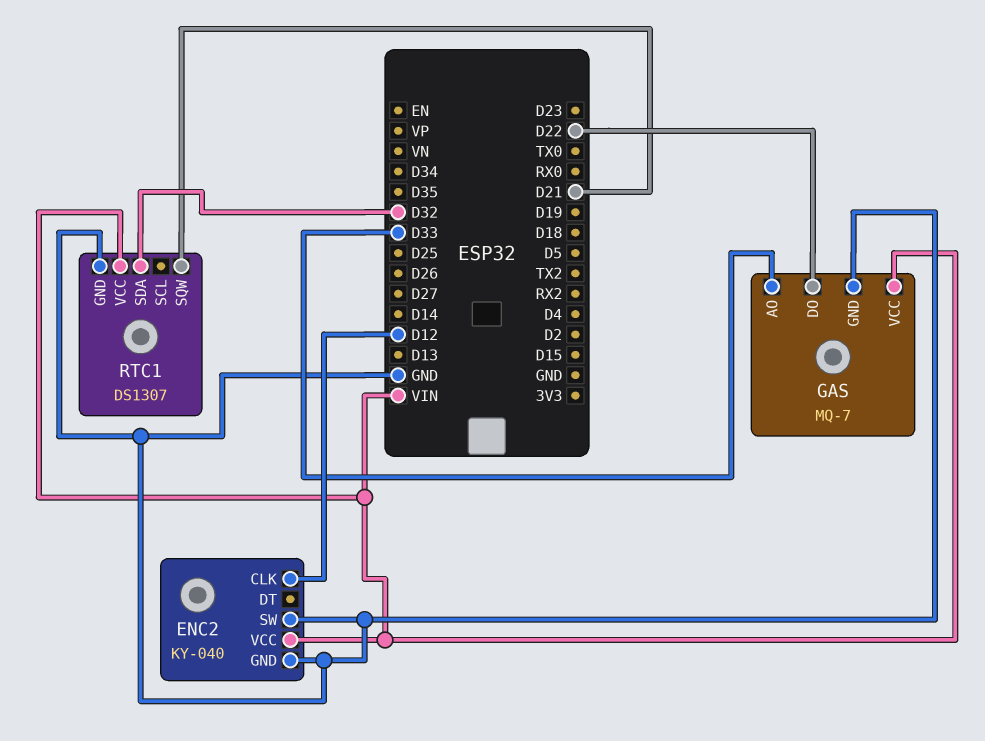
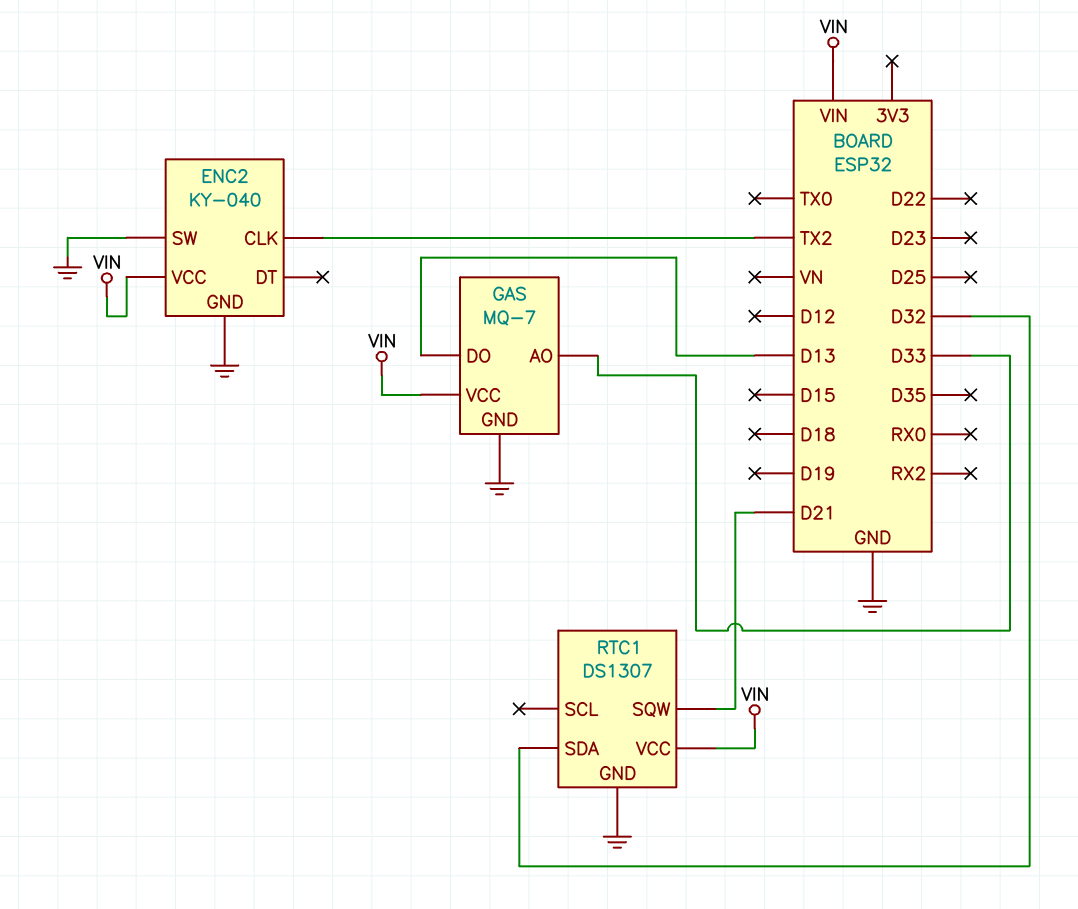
ENC2 pin CLK: D12 -> TX2
GAS pin DO: D22 -> D13

